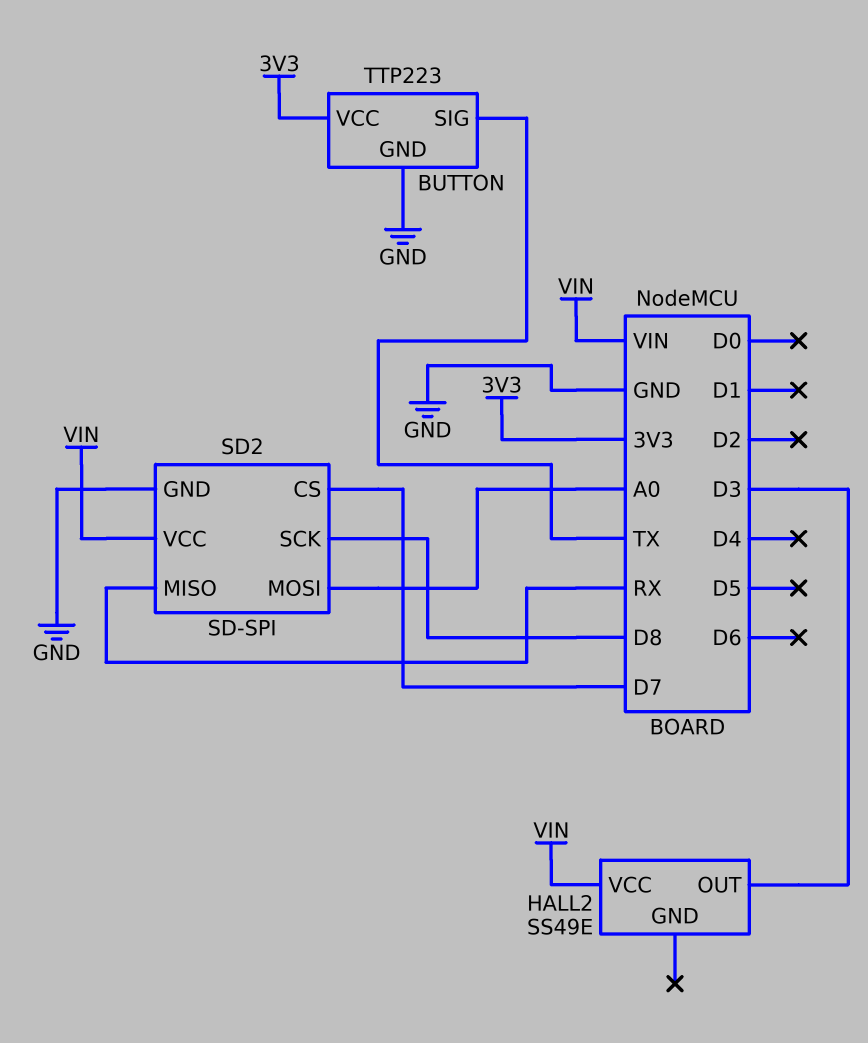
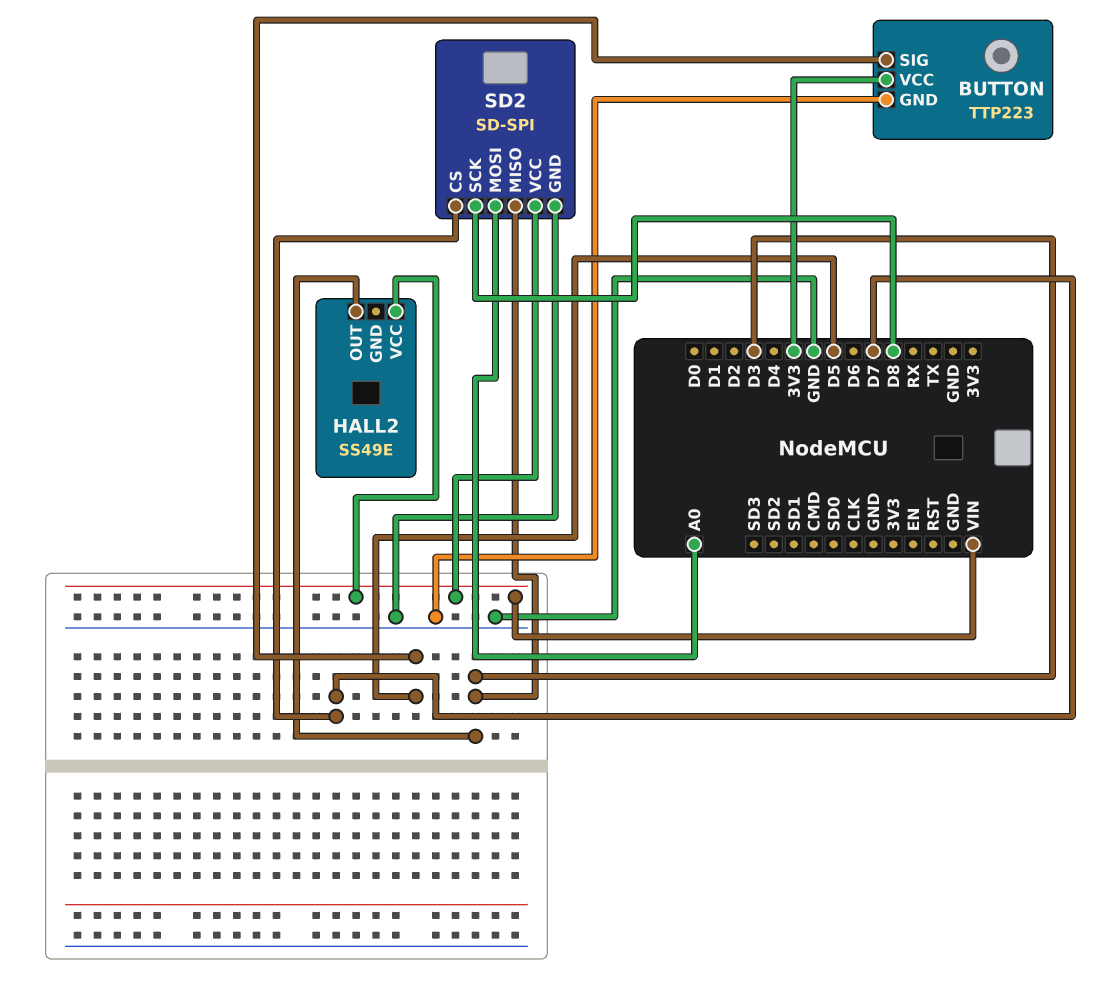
BUTTON pin SIG: TX -> D5
SD2 pin MISO: RX -> D3

